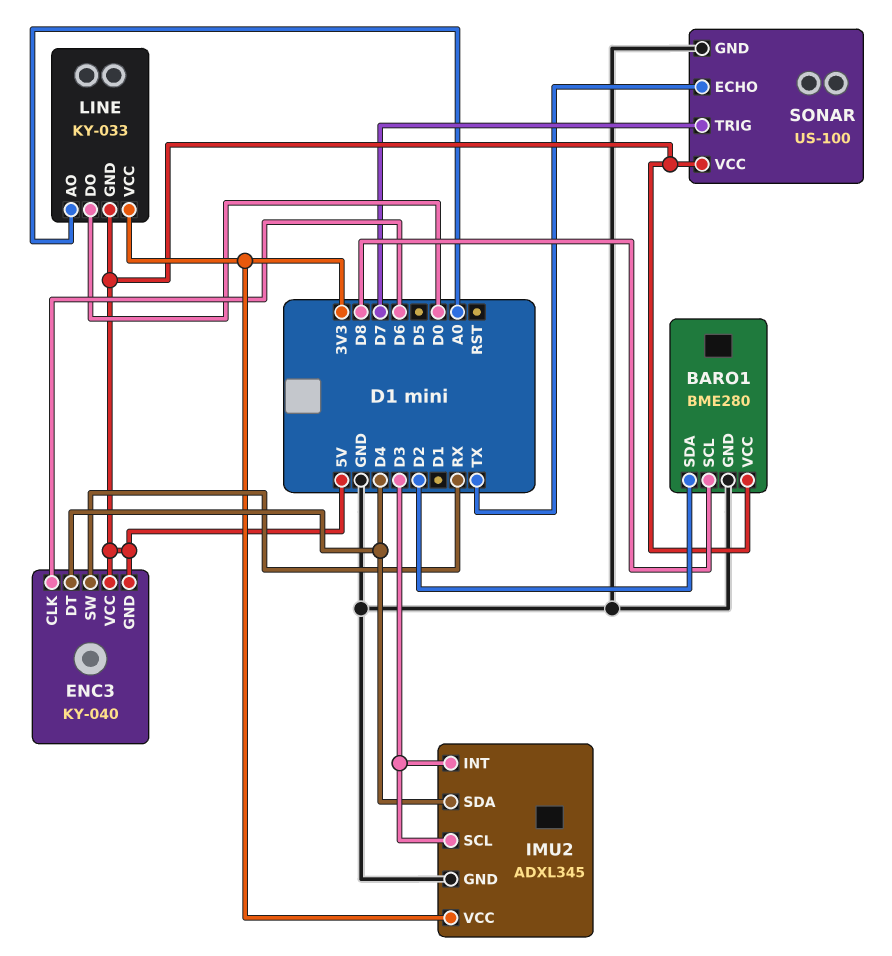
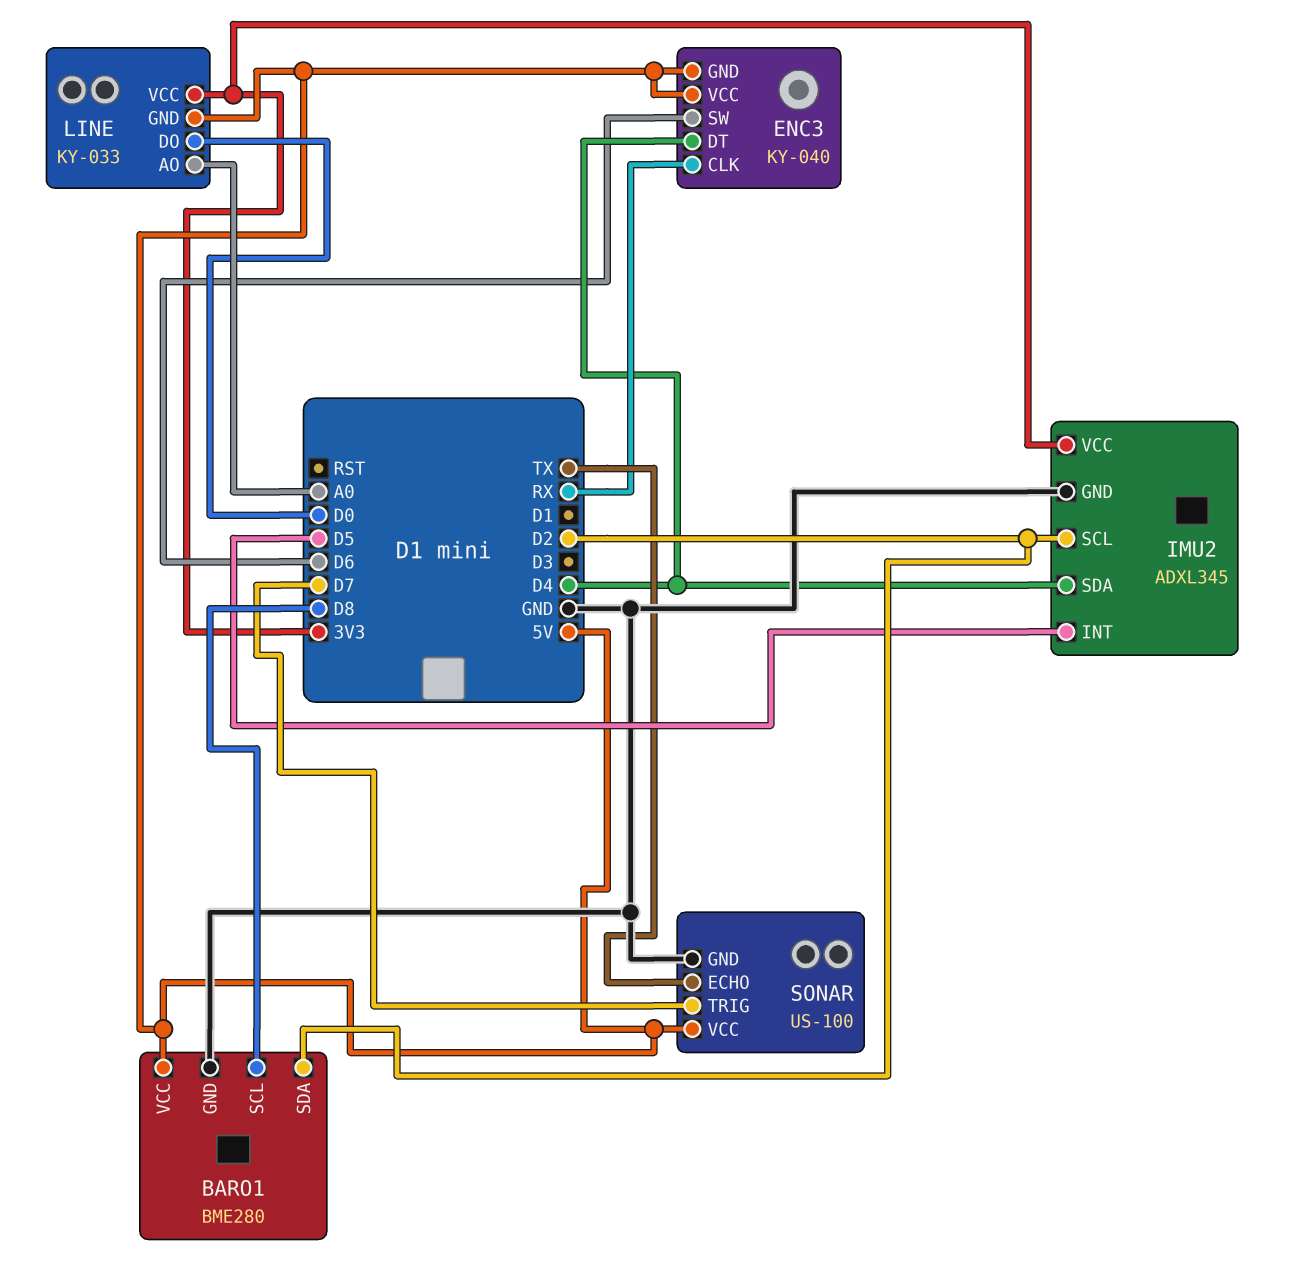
ENC3 pin CLK: D6 -> RX
ENC3 pin SW: RX -> D6
IMU2 pin INT: D3 -> D5
IMU2 pin SCL: D3 -> D2

